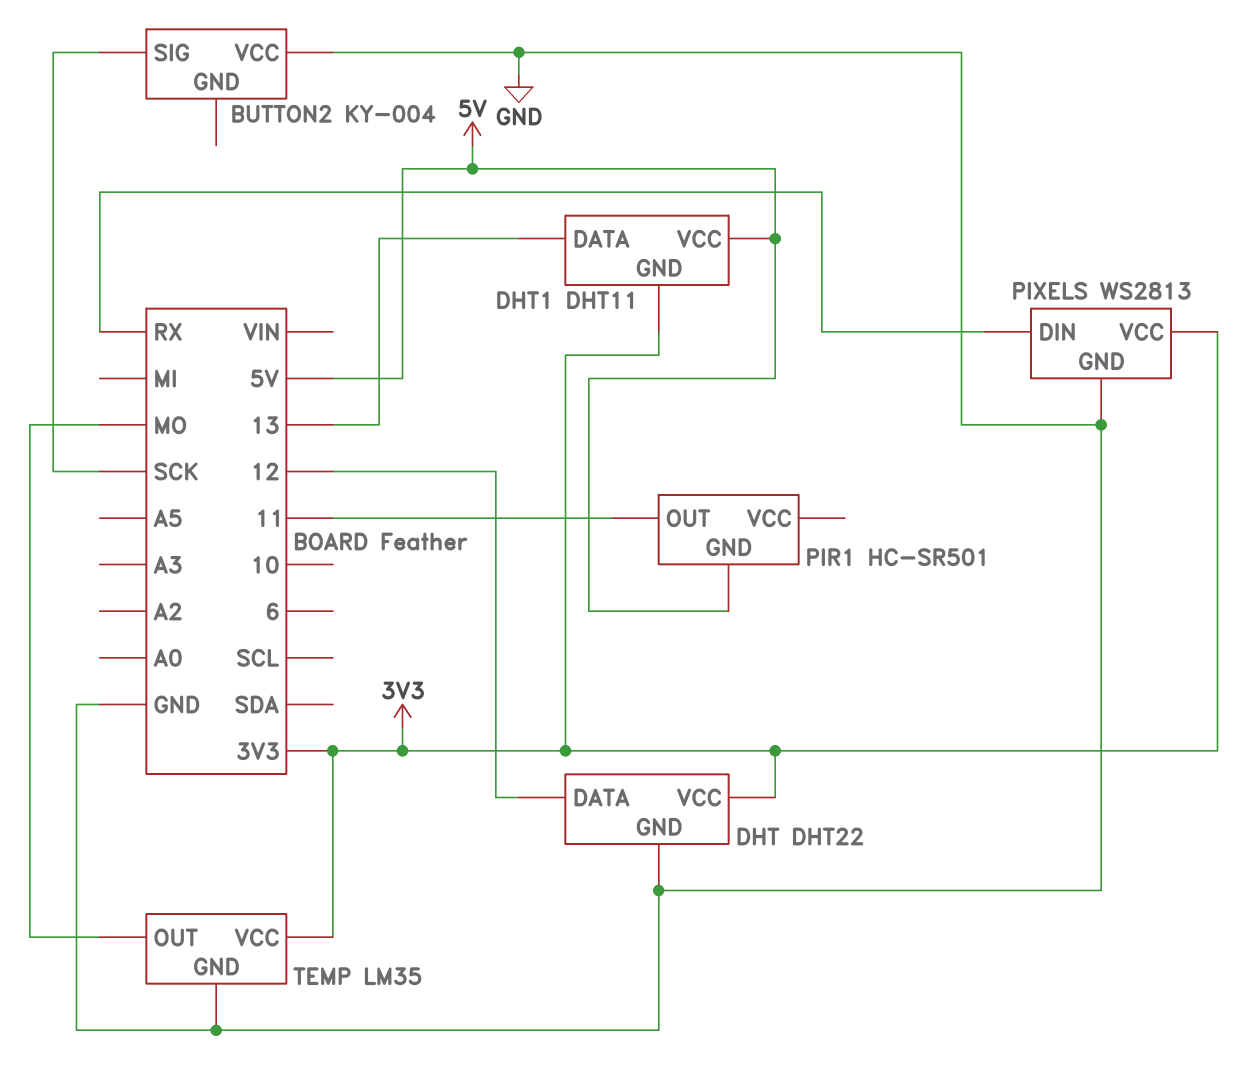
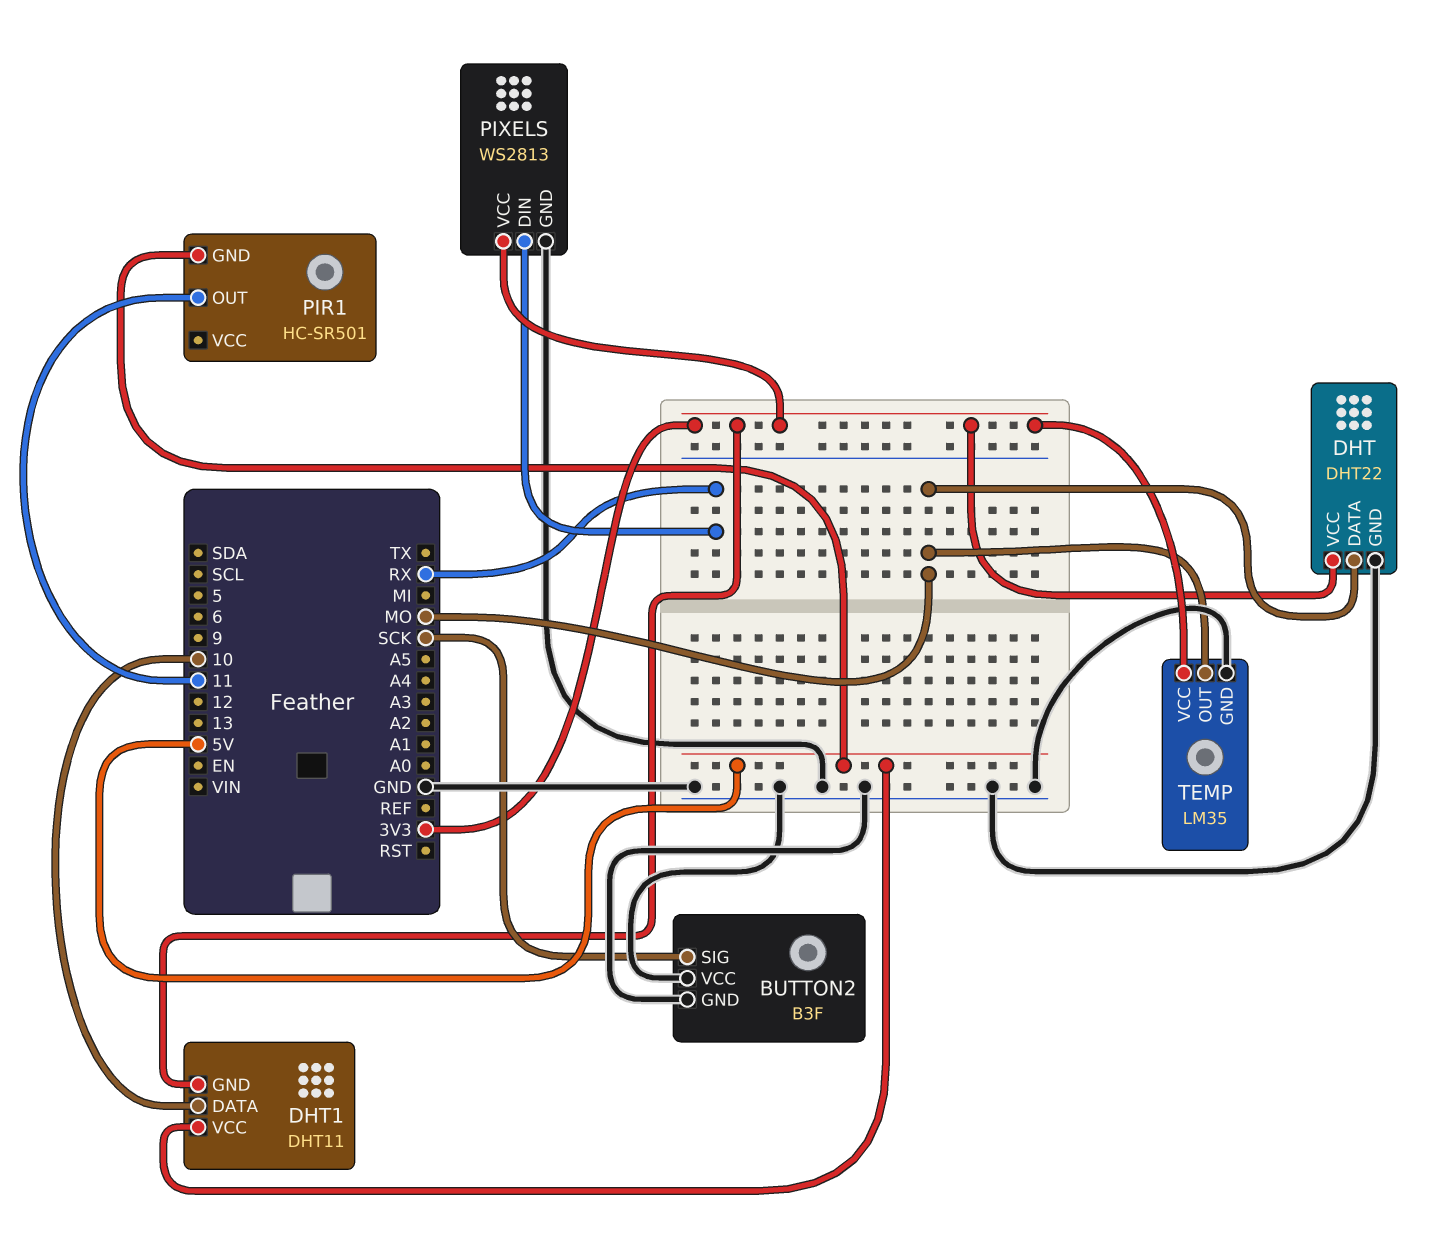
BUTTON2: KY-004 -> B3F
BUTTON2 pin GND: none -> GND
DHT pin DATA: 12 -> MO
DHT1 pin DATA: 13 -> 10

